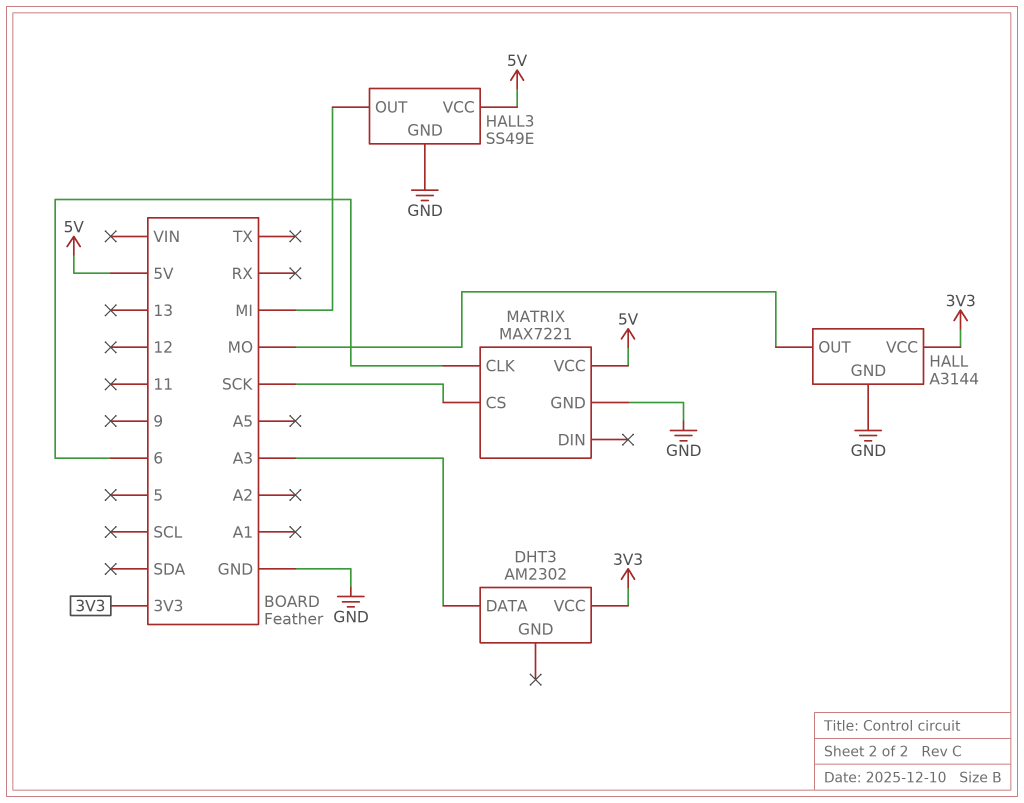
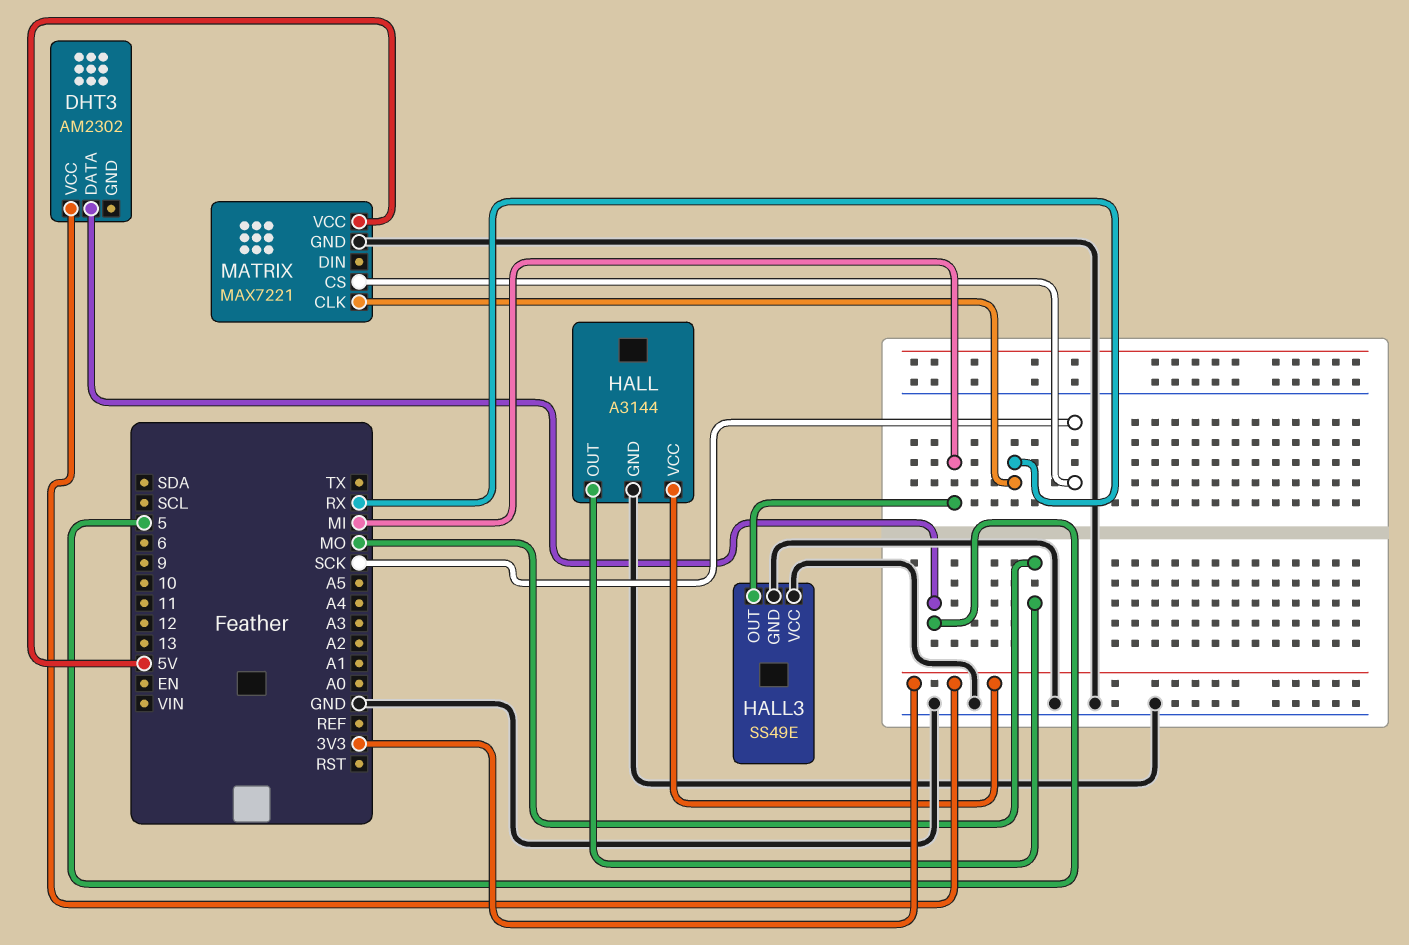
DHT3 pin DATA: A3 -> 5
HALL3 pin VCC: 5V -> GND
MATRIX pin CLK: 6 -> RX

